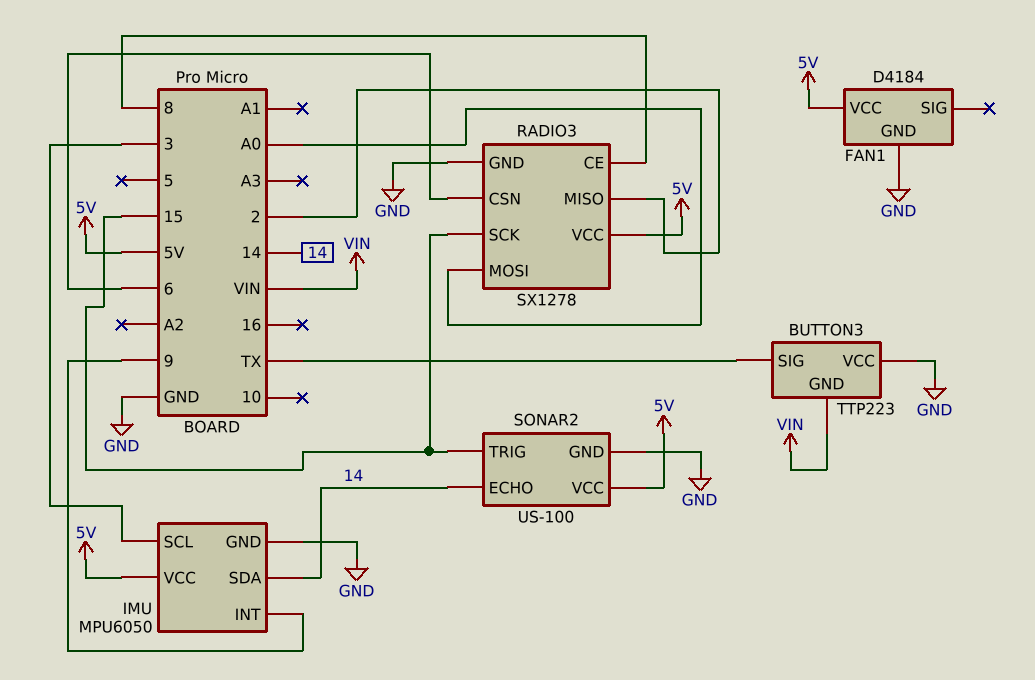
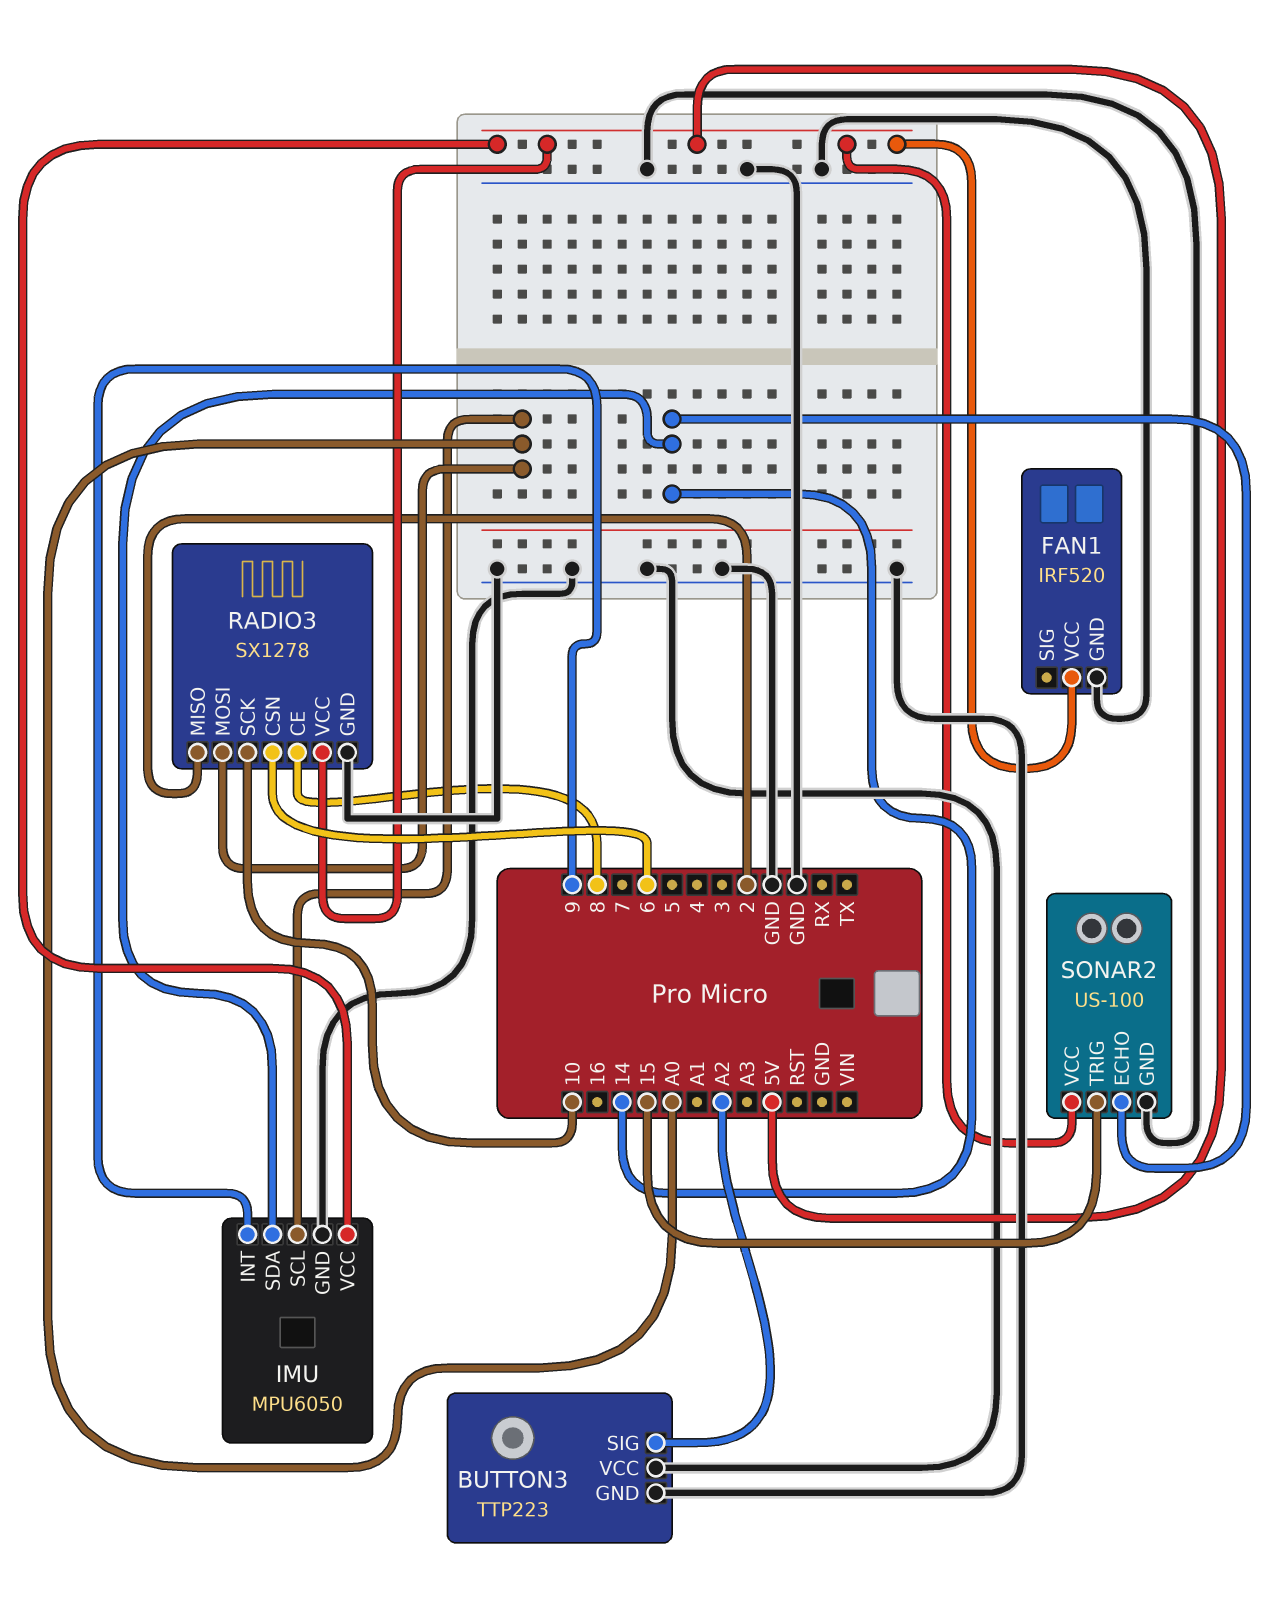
BUTTON3 pin GND: VIN -> GND
BUTTON3 pin SIG: TX -> A2
FAN1: D4184 -> IRF520
IMU pin SCL: 3 -> A0
RADIO3 pin SCK: 15 -> 10

